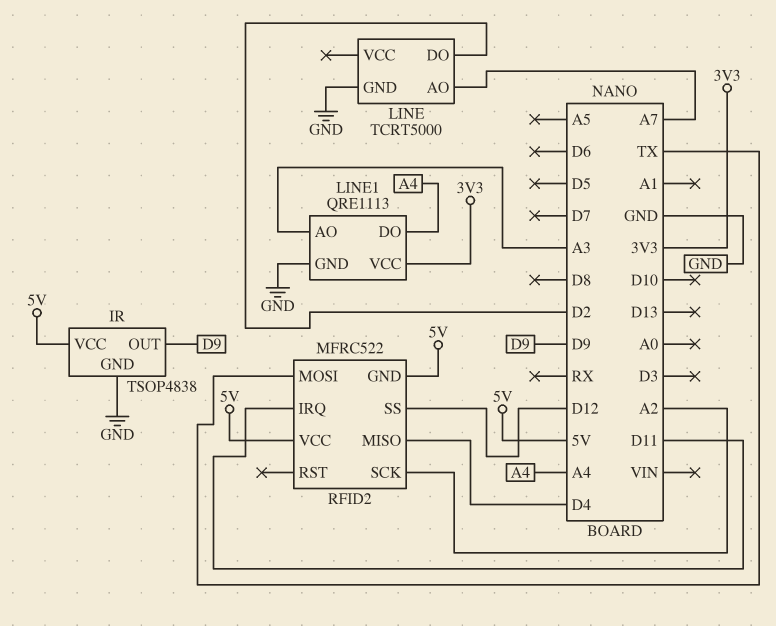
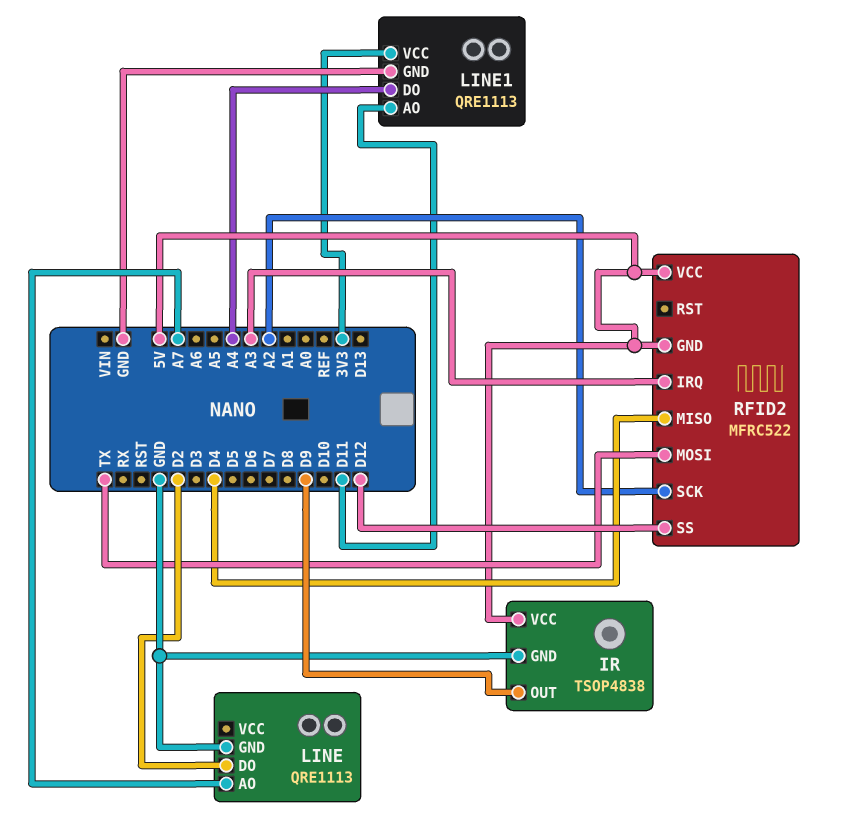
LINE: TCRT5000 -> QRE1113
LINE1 pin AO: A3 -> D11
RFID2 pin IRQ: D11 -> A3

